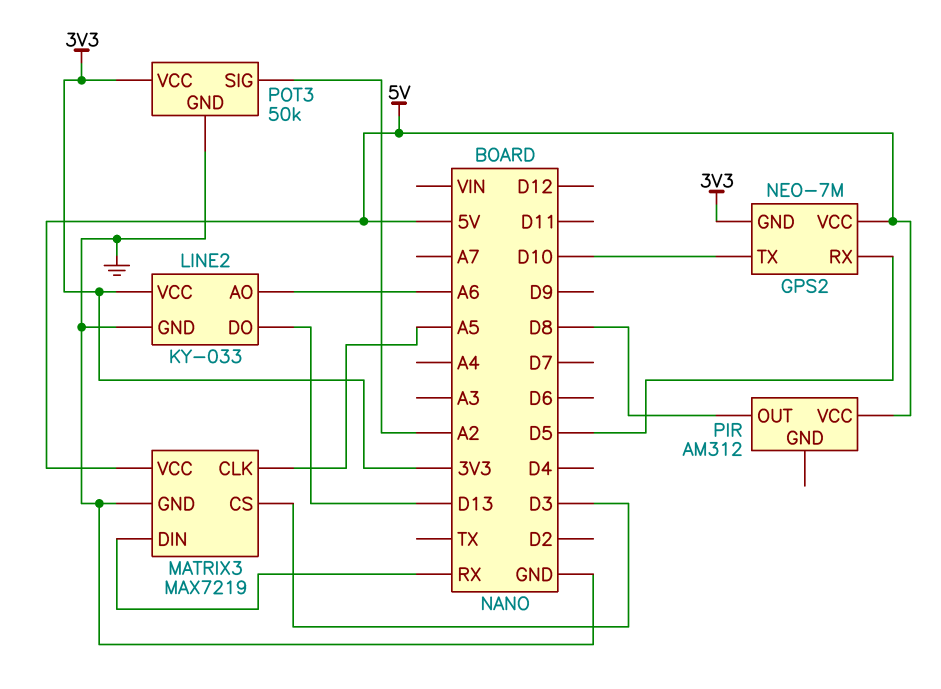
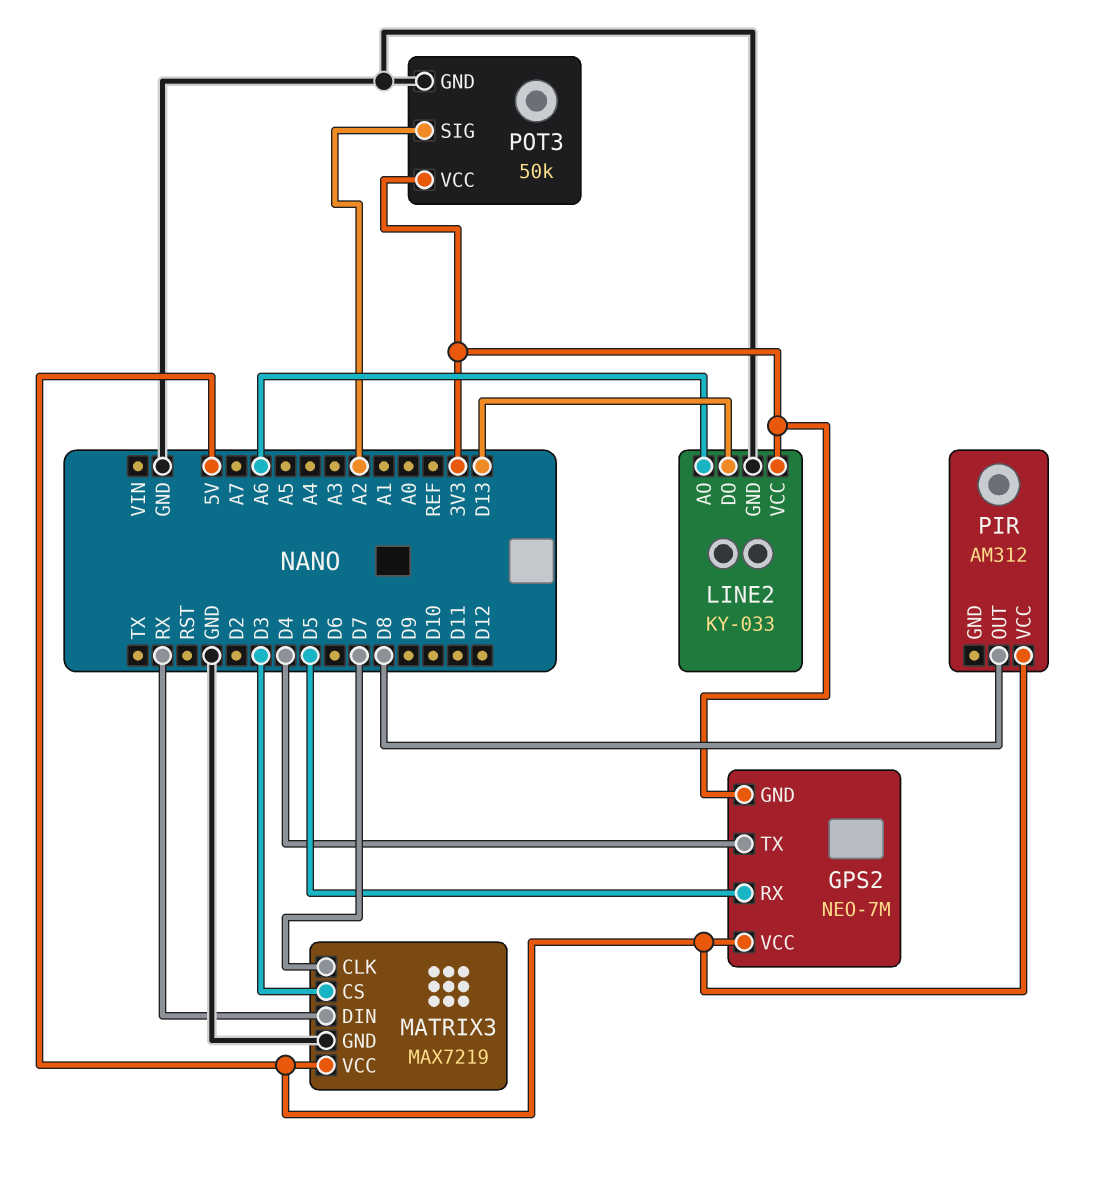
GPS2 pin TX: D10 -> D4
MATRIX3 pin CLK: A5 -> D7

